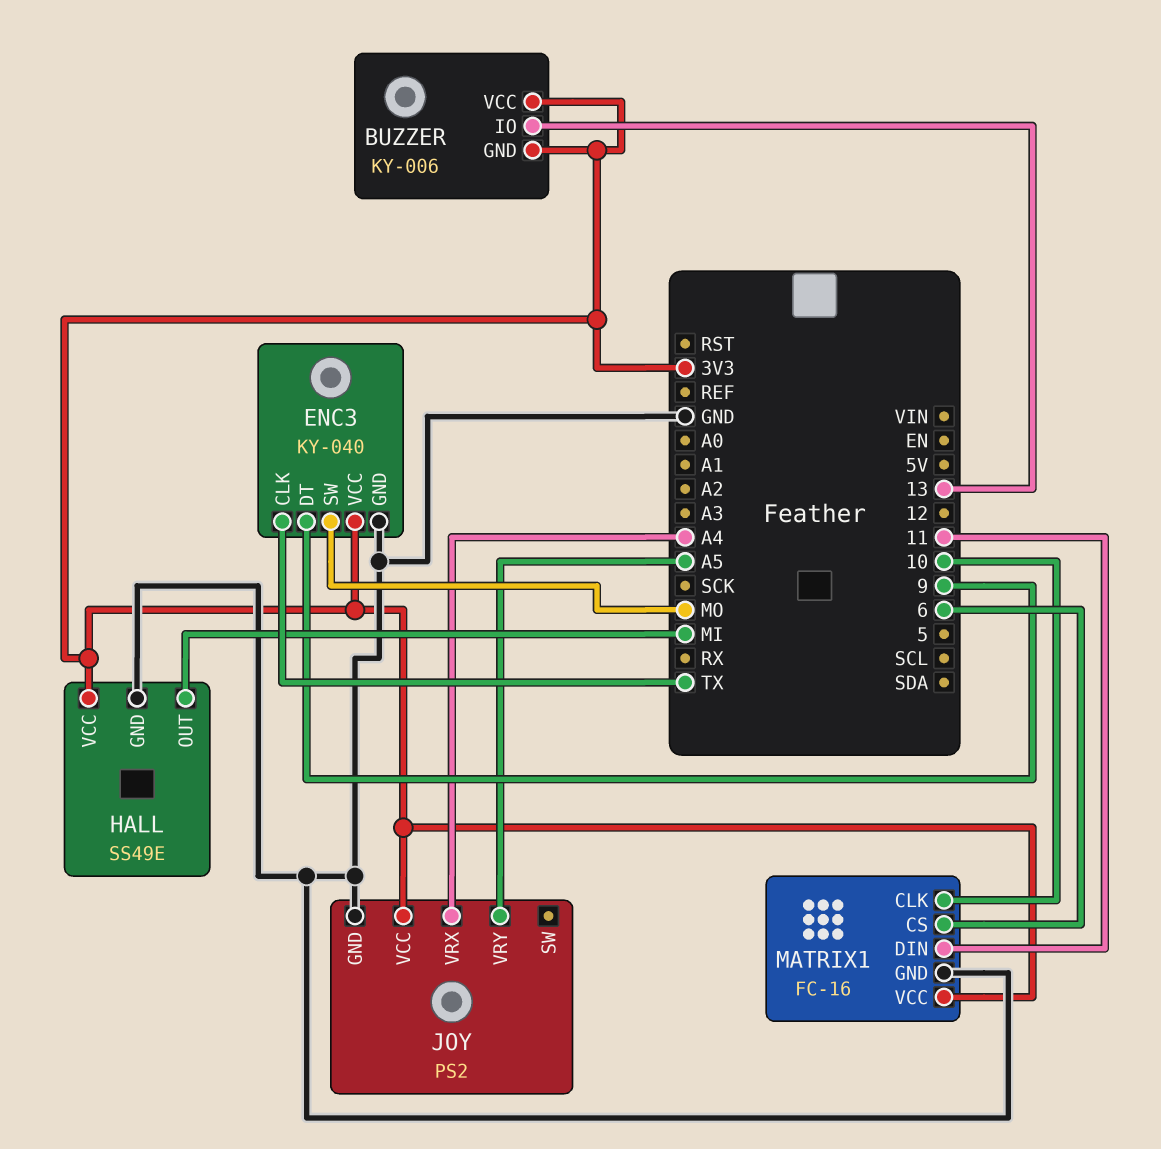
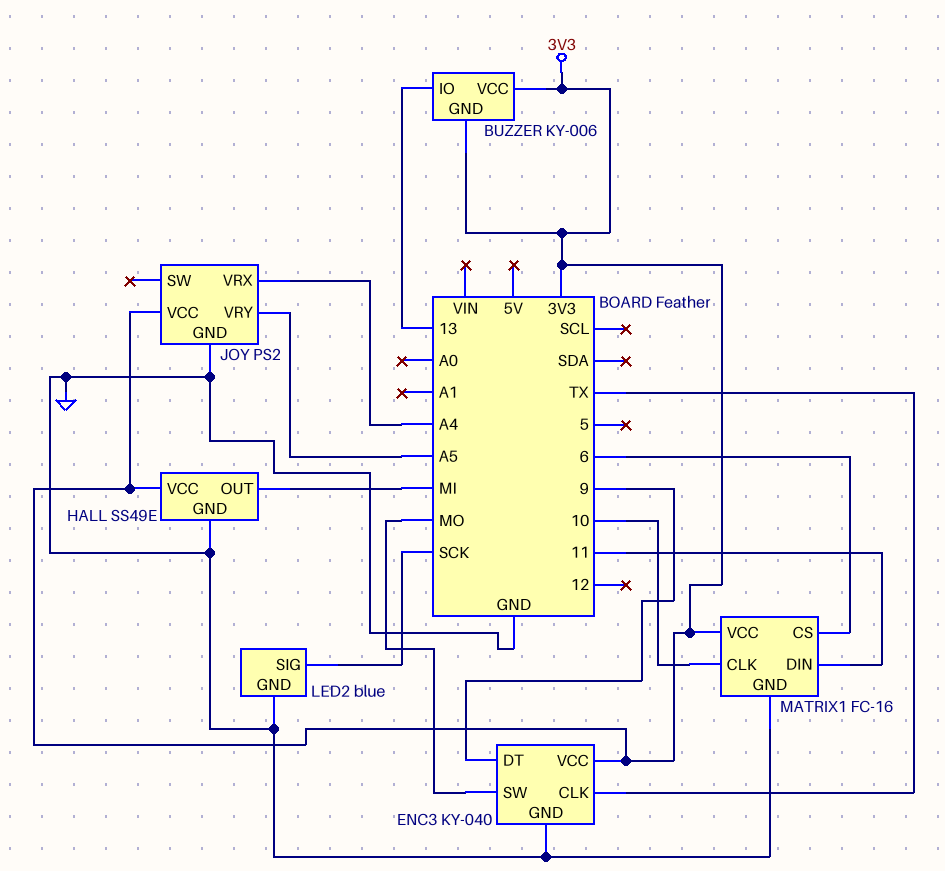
LED2: none -> blue
LED2 pin GND: none -> GND
LED2 pin SIG: none -> SCK

